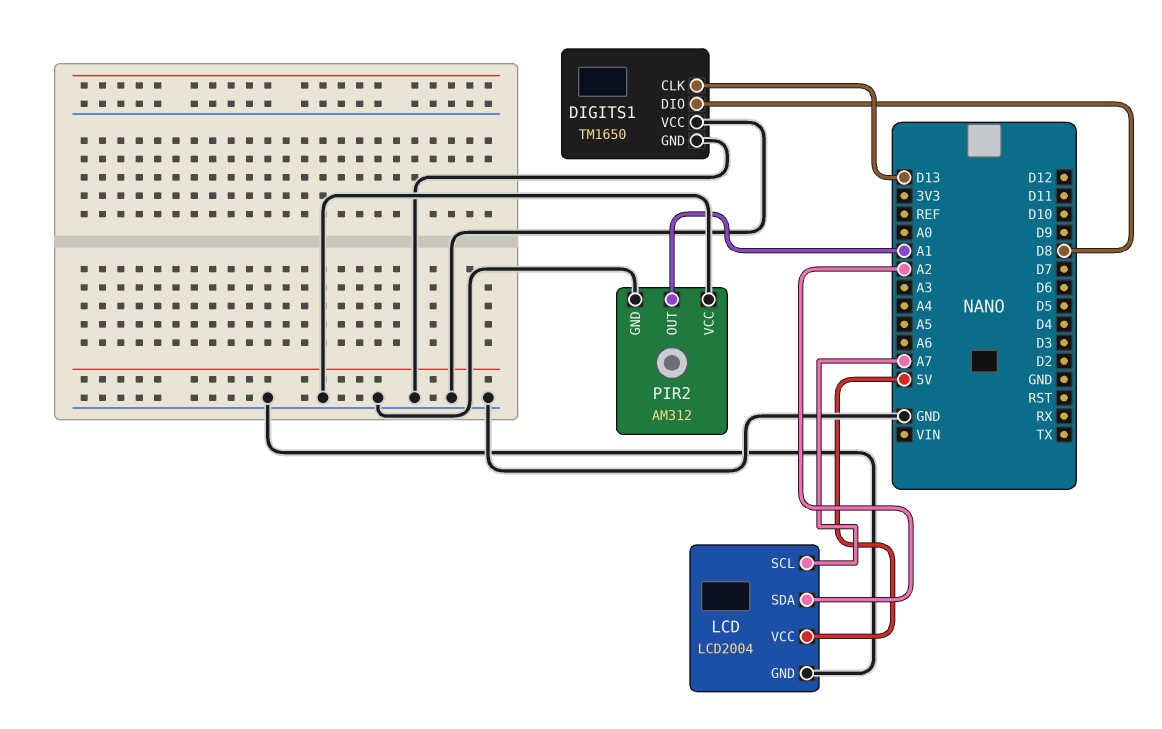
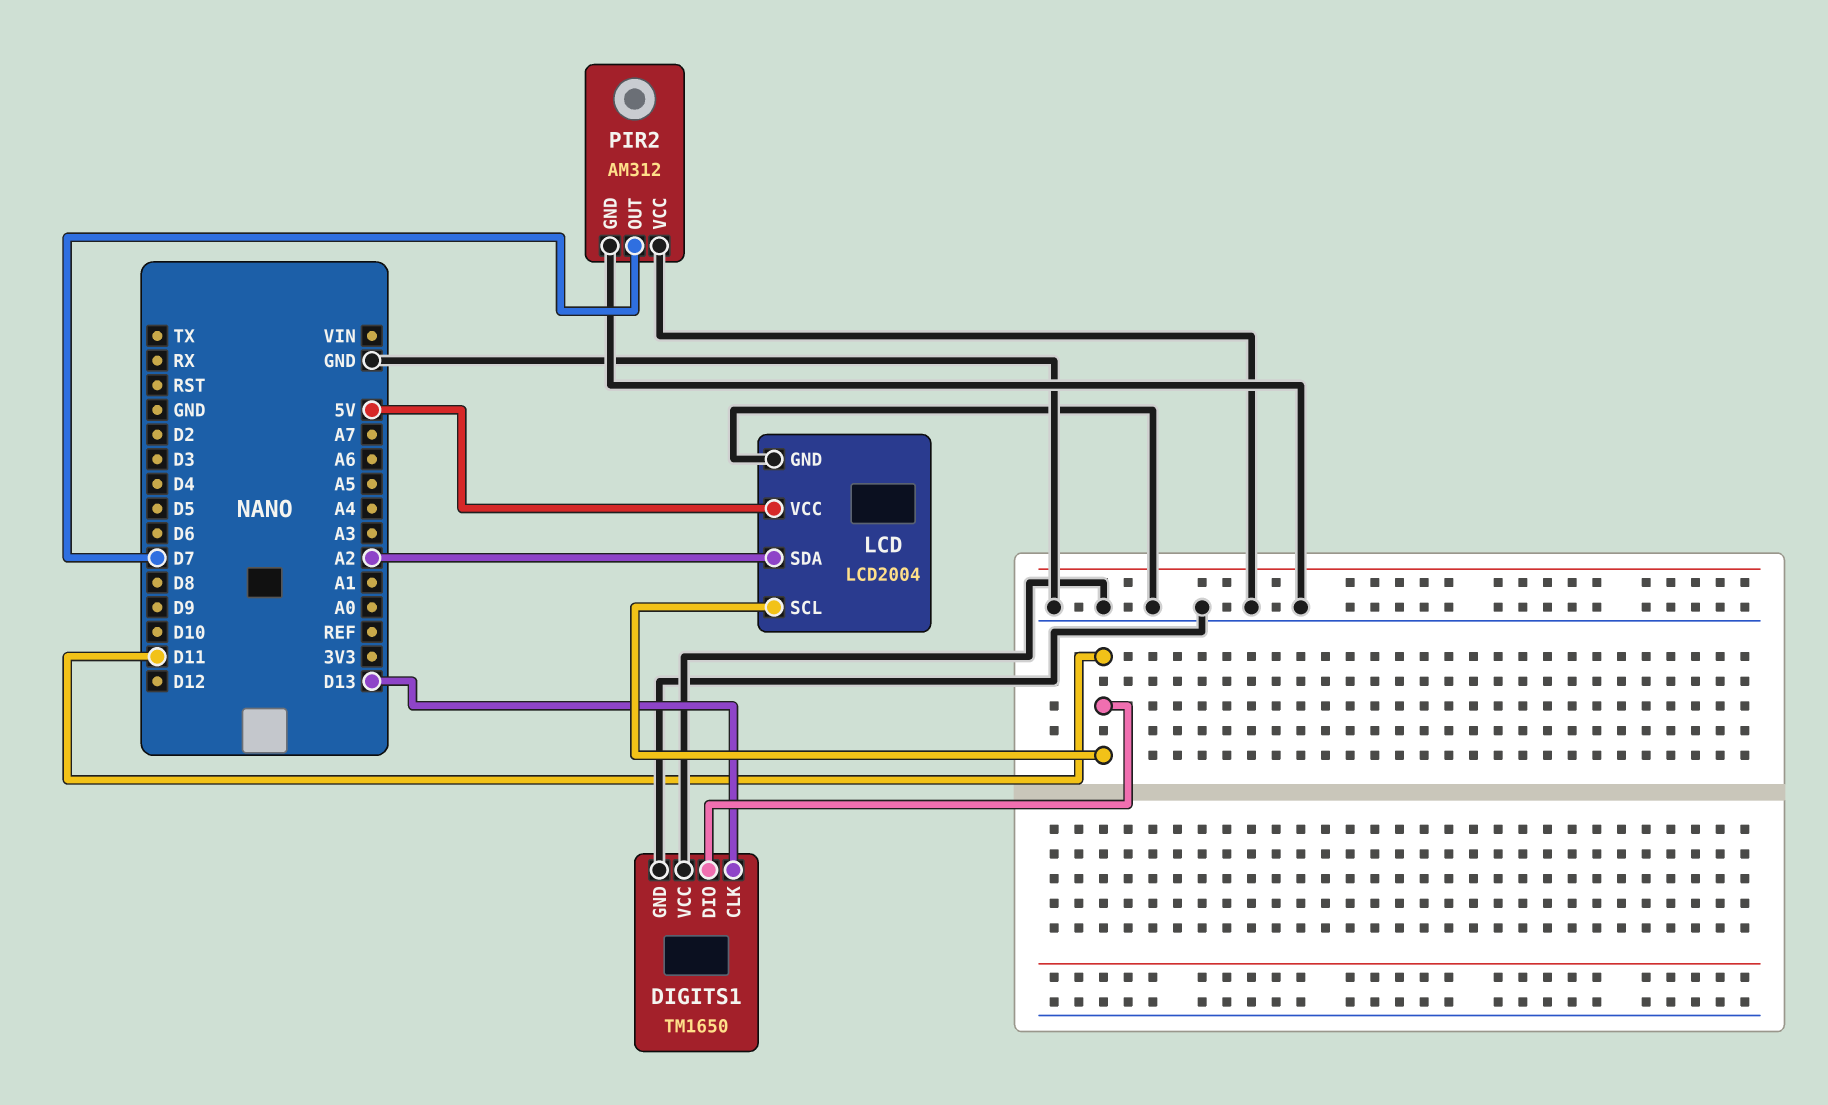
DIGITS1 pin DIO: D8 -> D11
LCD pin SCL: A7 -> D11
PIR2 pin OUT: A1 -> D7

